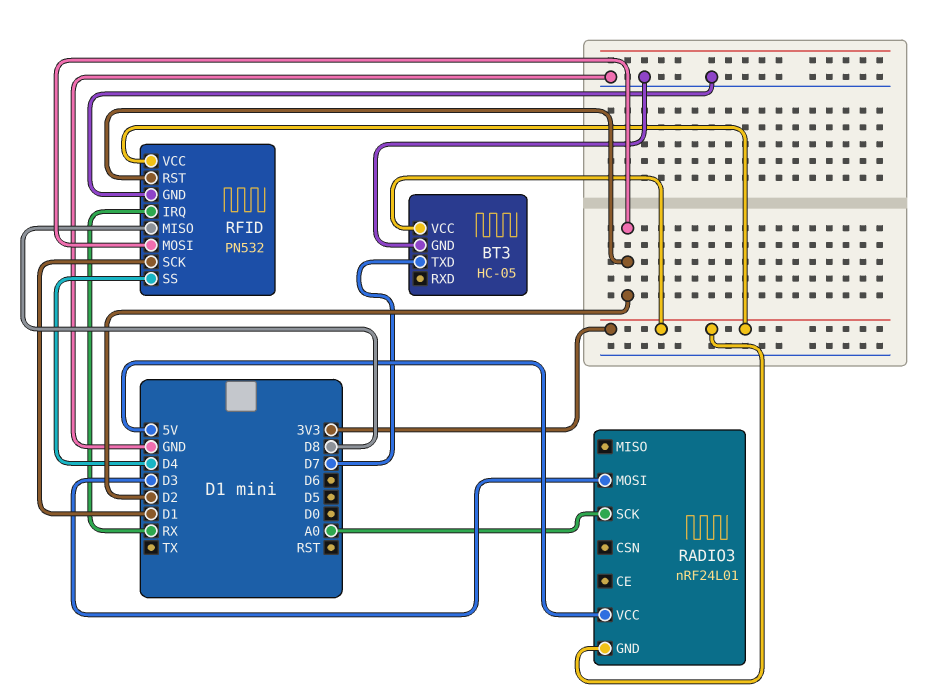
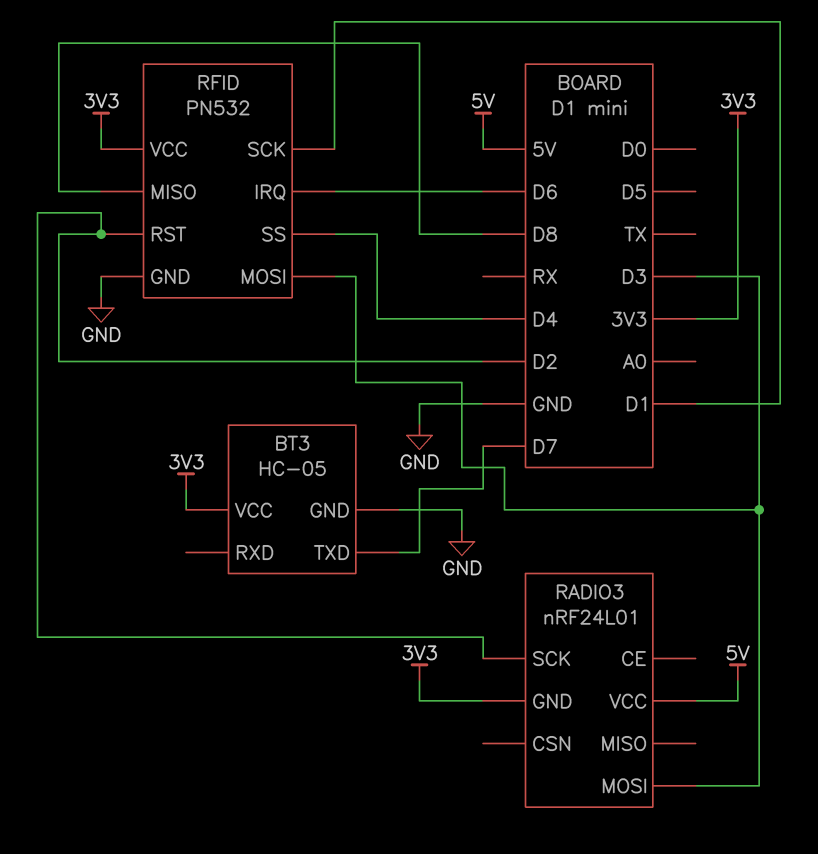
RADIO3 pin SCK: A0 -> D2
RFID pin IRQ: RX -> D6
RFID pin MOSI: D2 -> D3

